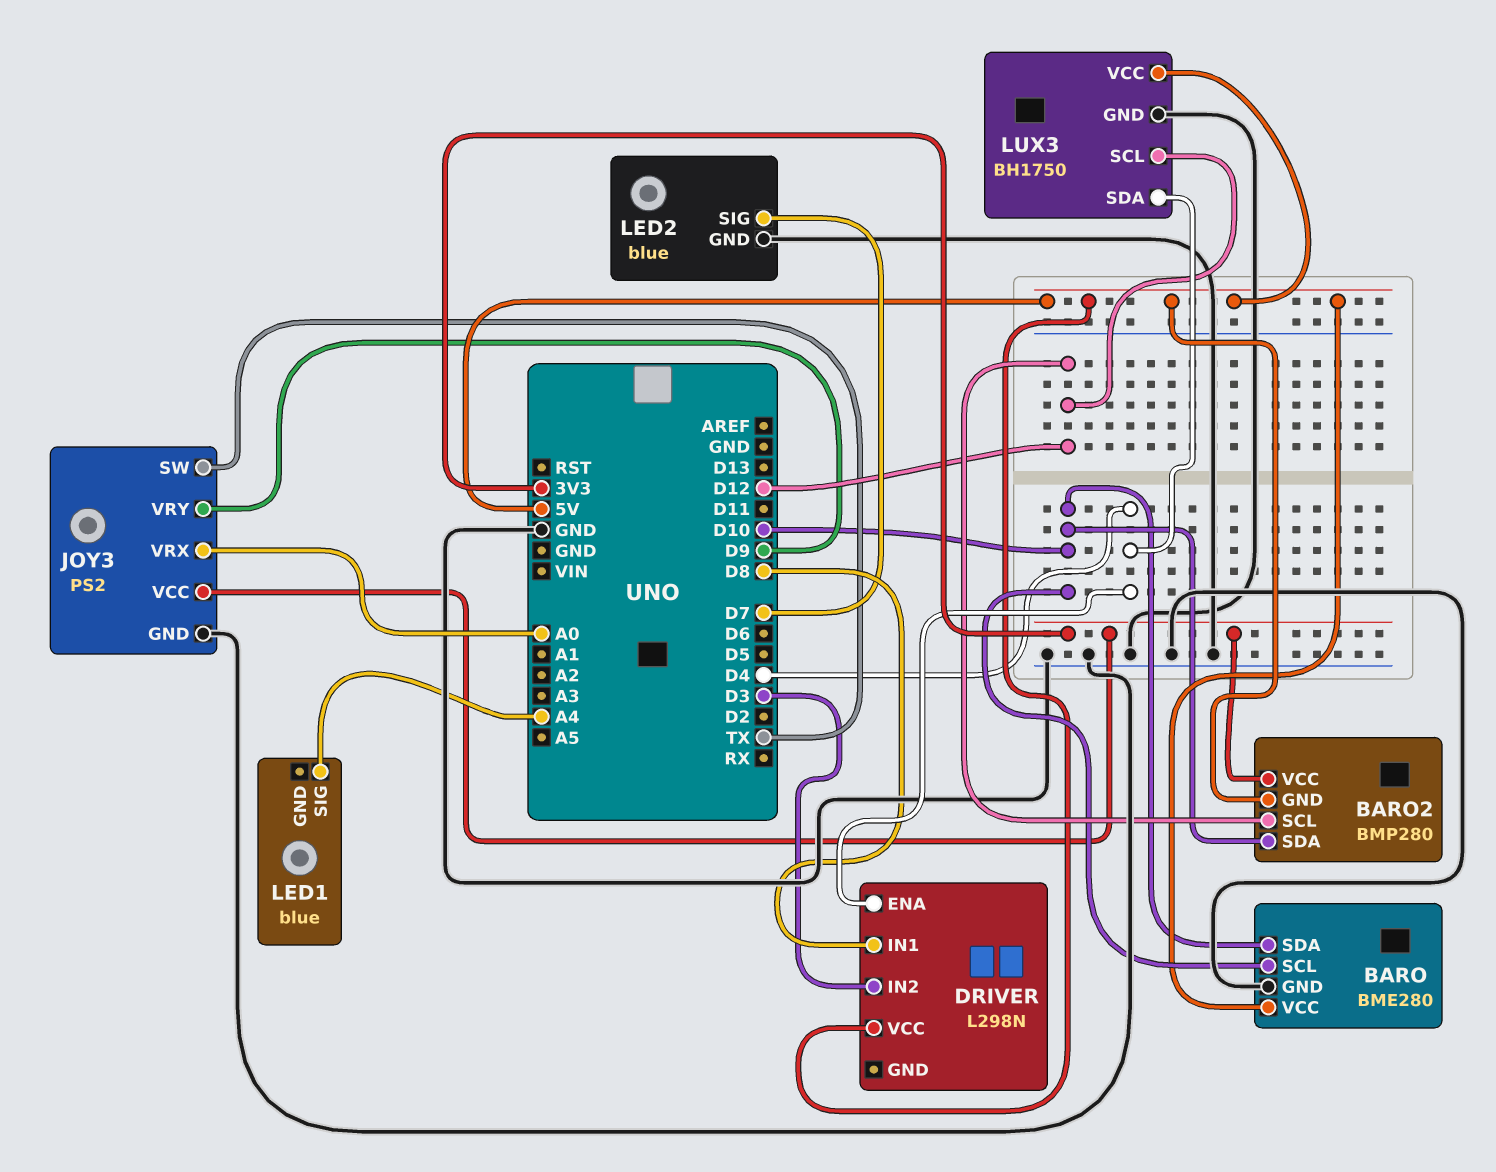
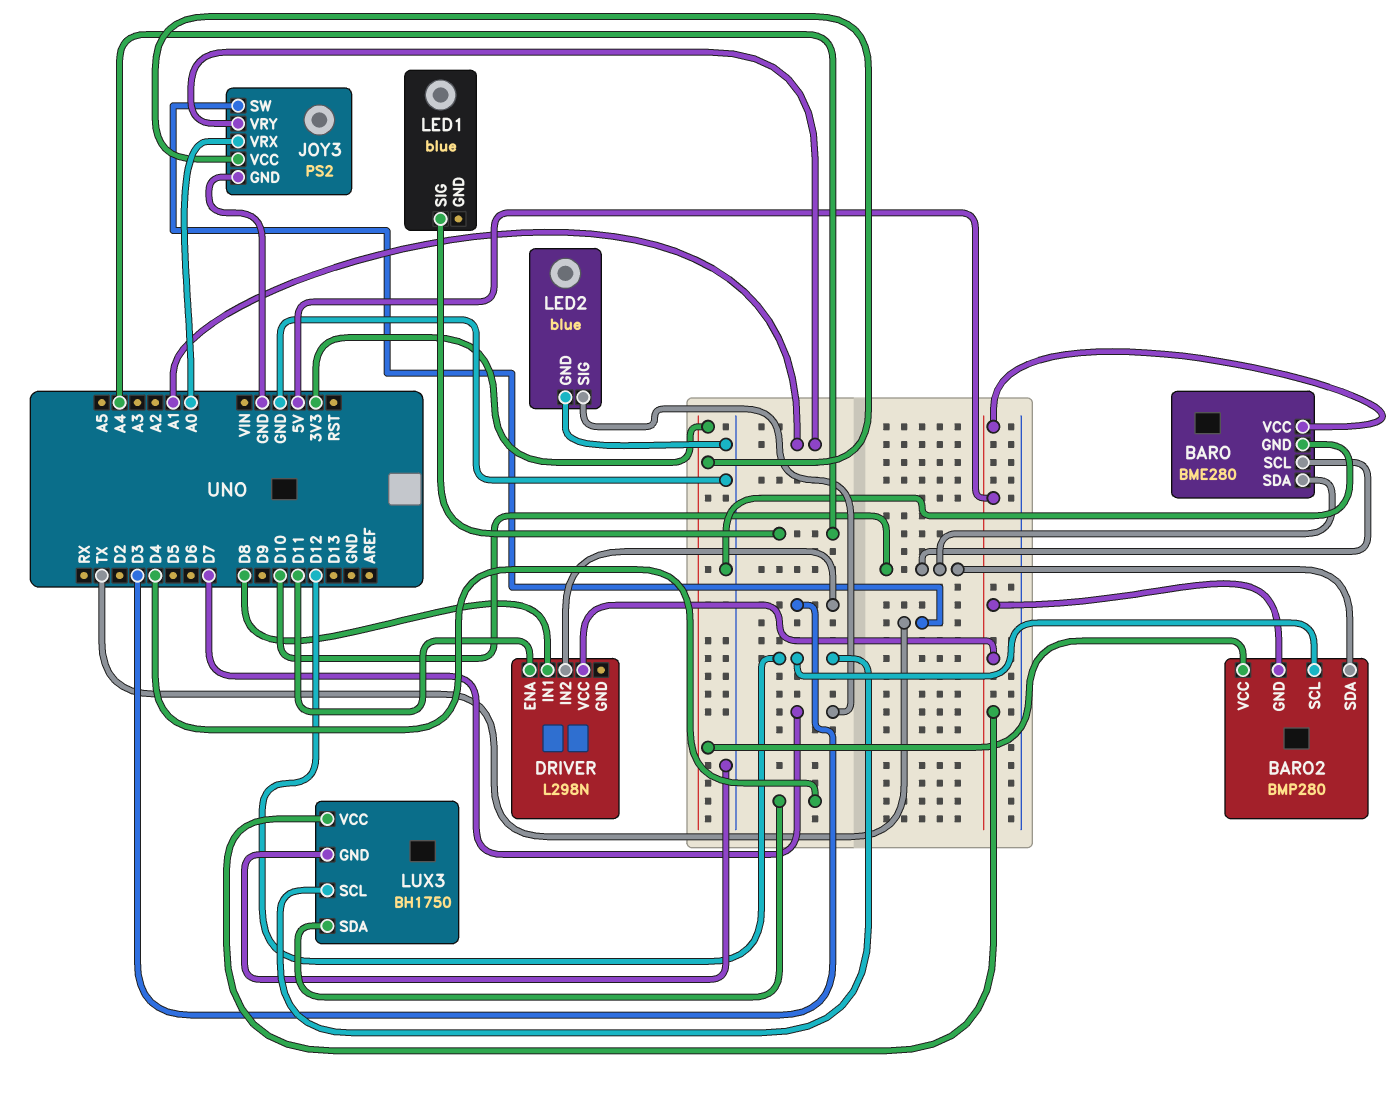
DRIVER pin ENA: D4 -> D11
JOY3 pin VRY: D9 -> A1

